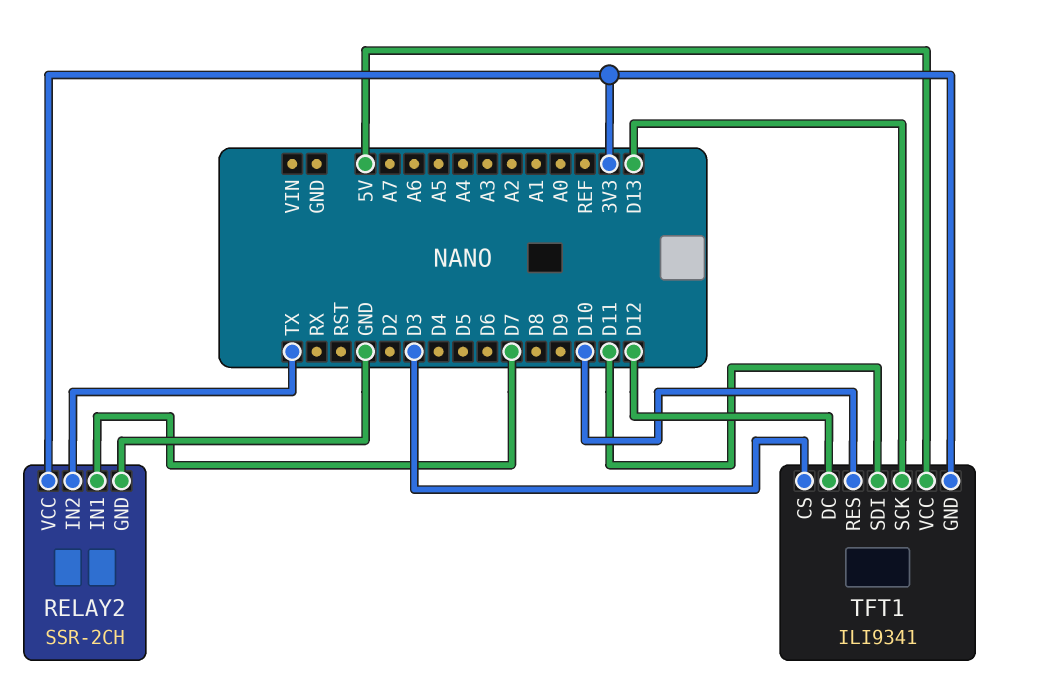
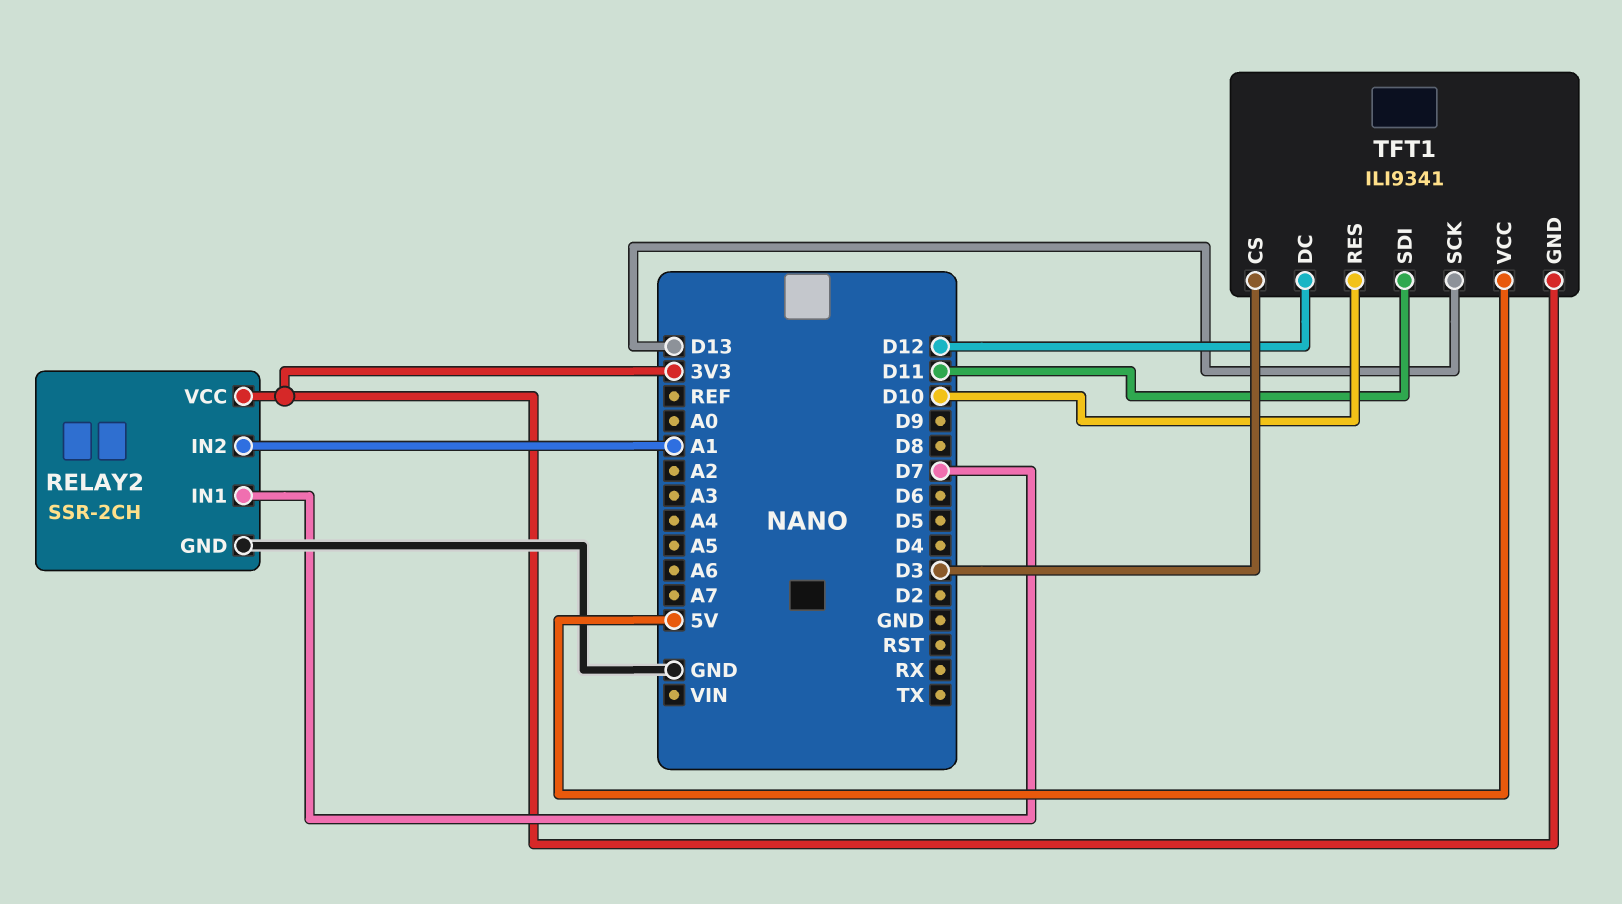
RELAY2 pin IN2: TX -> A1

